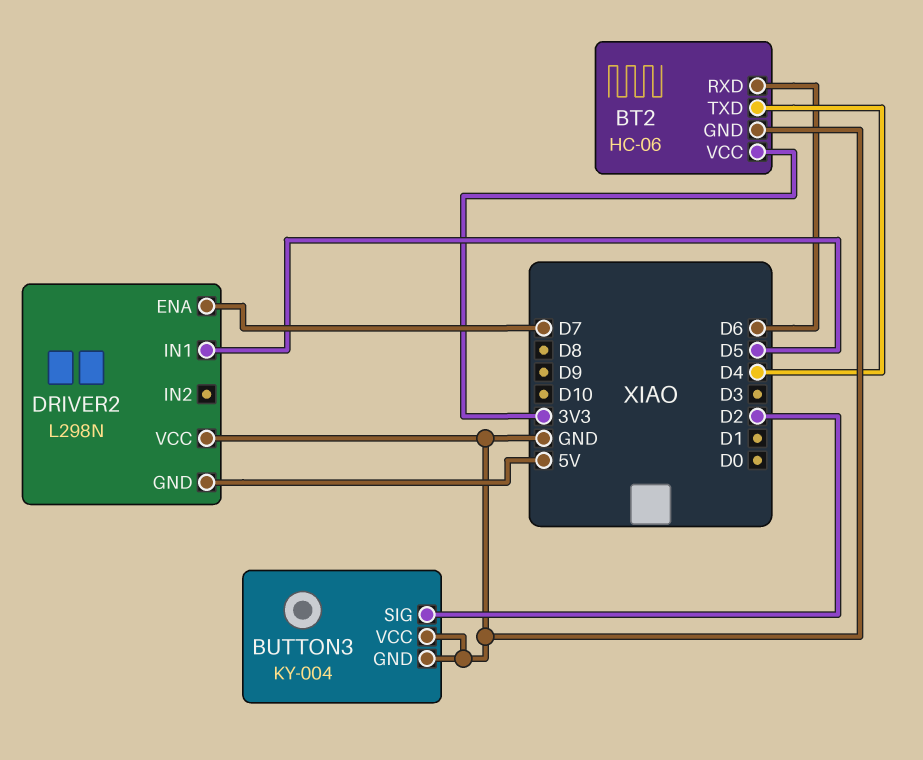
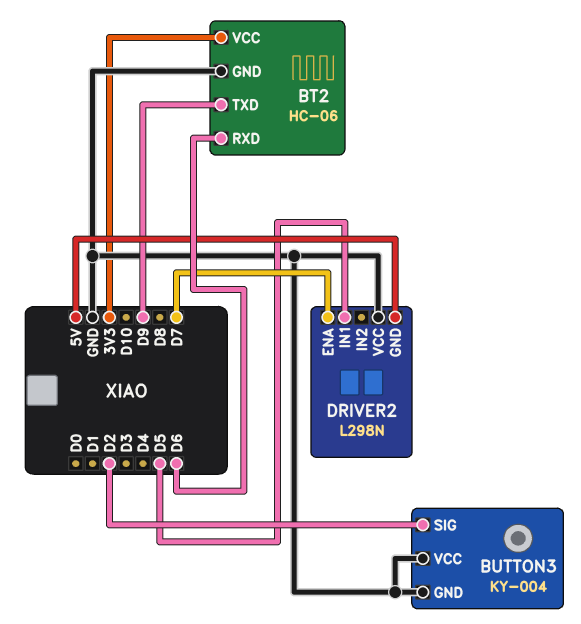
BT2 pin TXD: D4 -> D9

